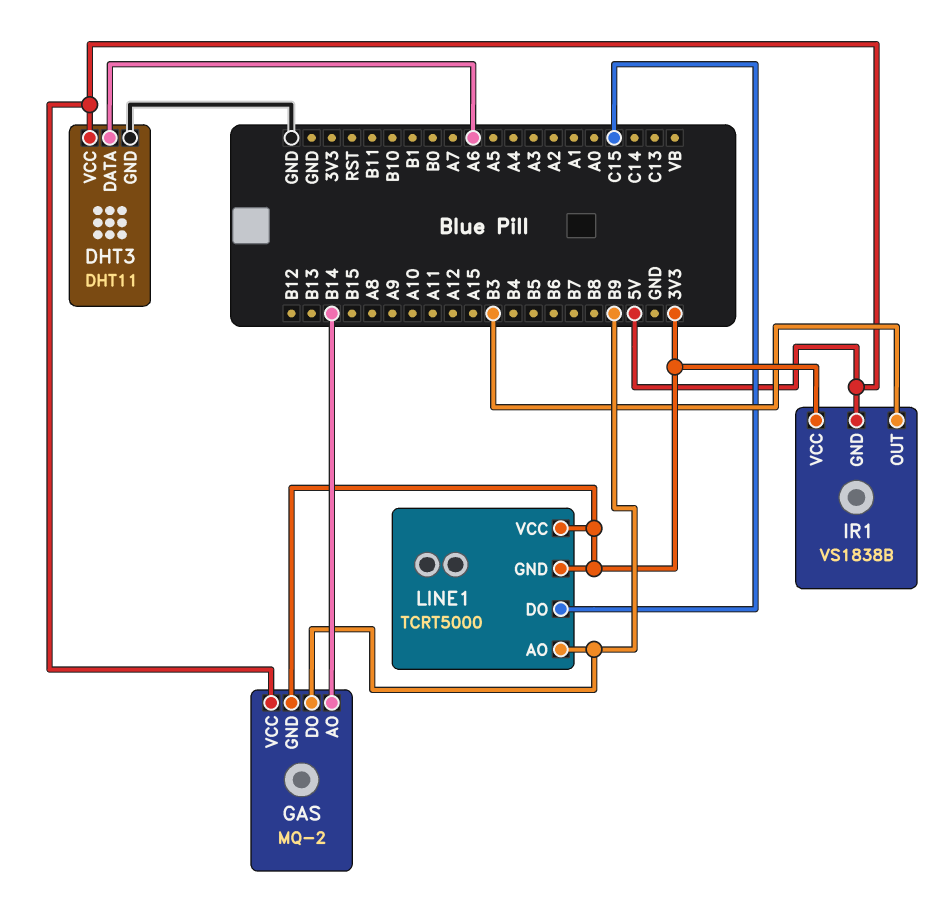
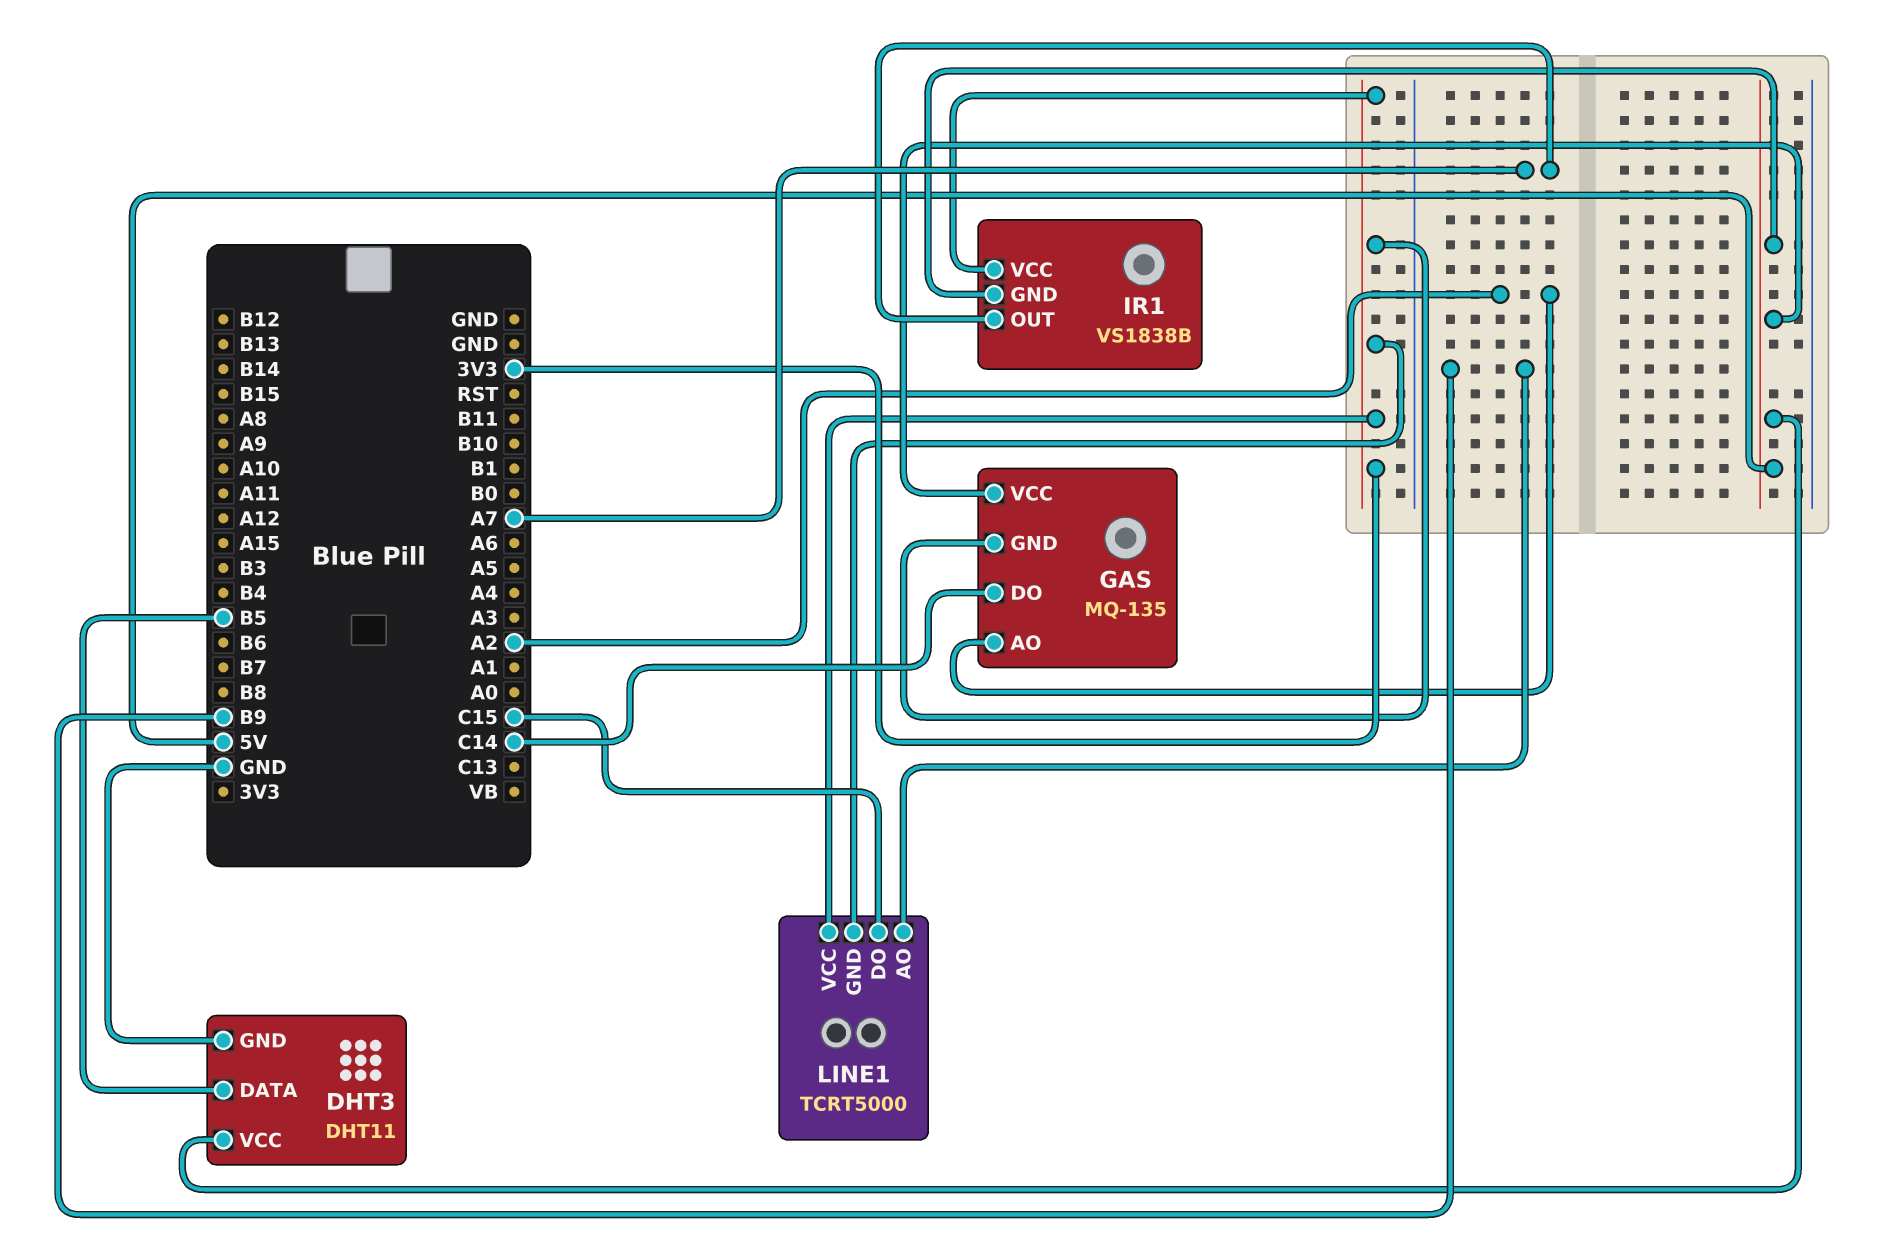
DHT3 pin DATA: A6 -> B5
GAS: MQ-2 -> MQ-135
GAS pin AO: B14 -> A2
GAS pin DO: B9 -> C14
IR1 pin OUT: B3 -> A7

